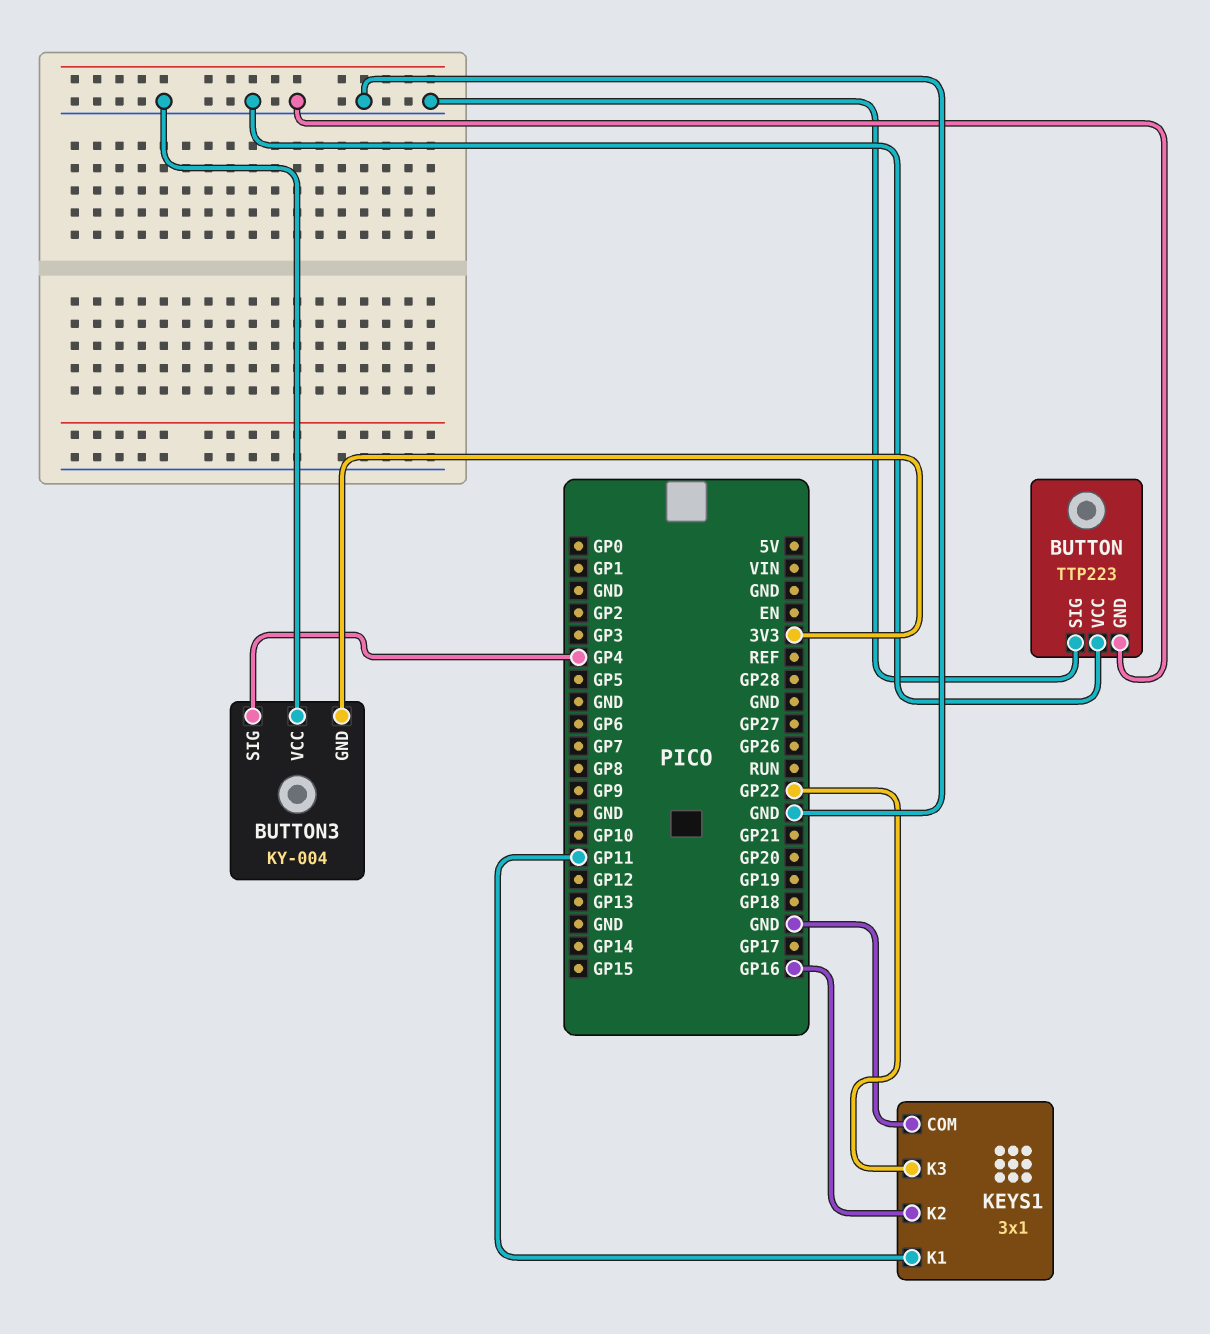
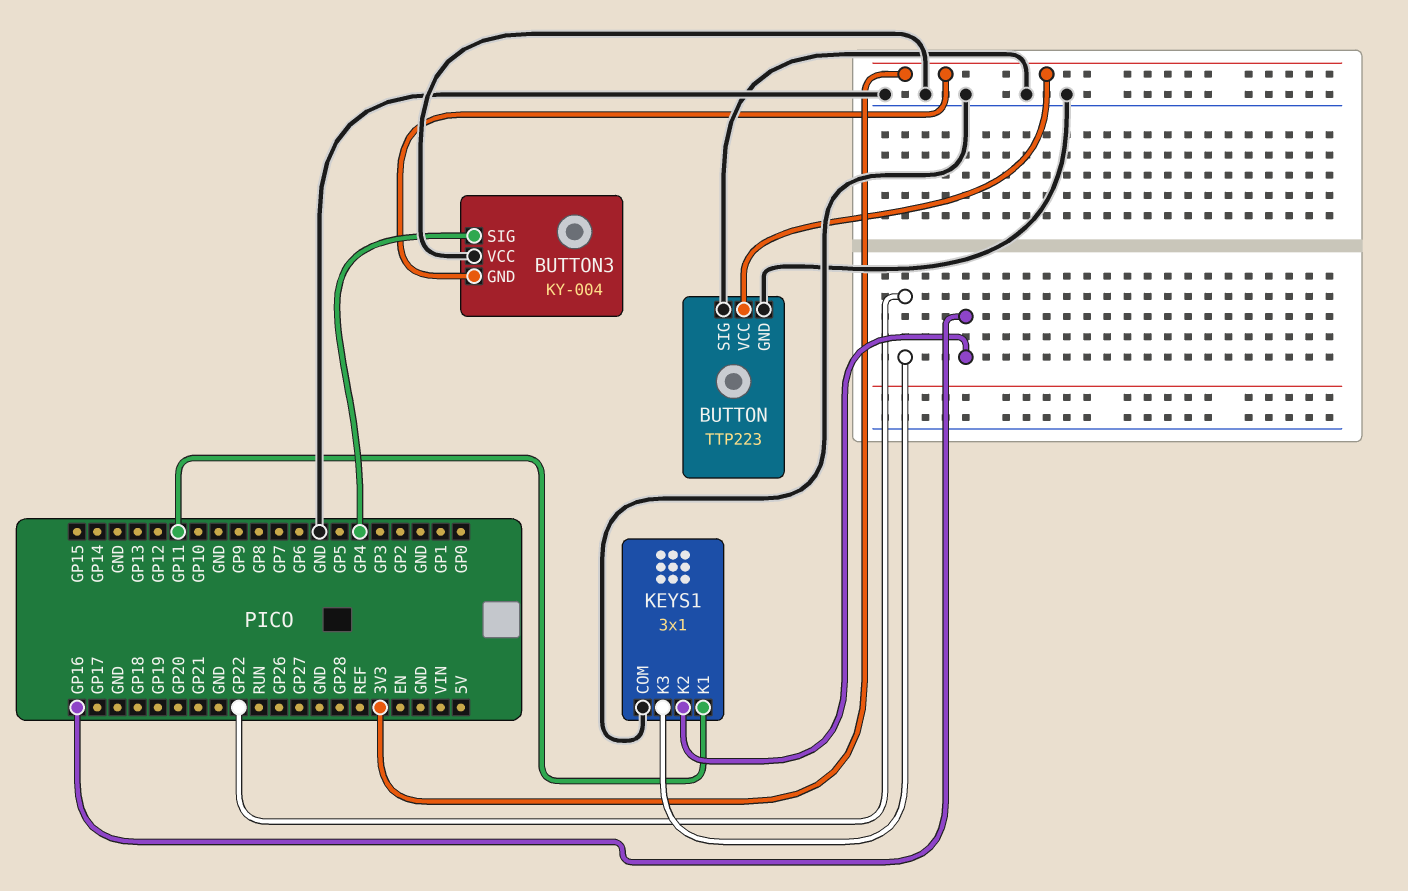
BUTTON pin VCC: GND -> 3V3

